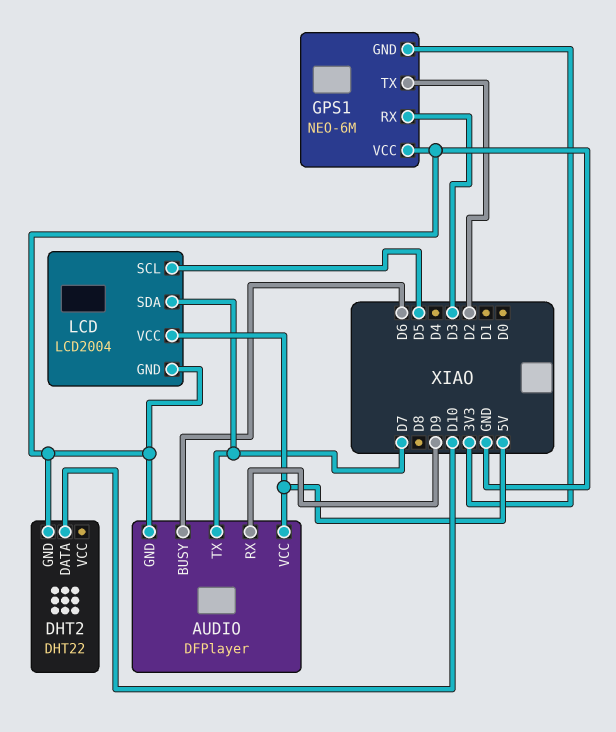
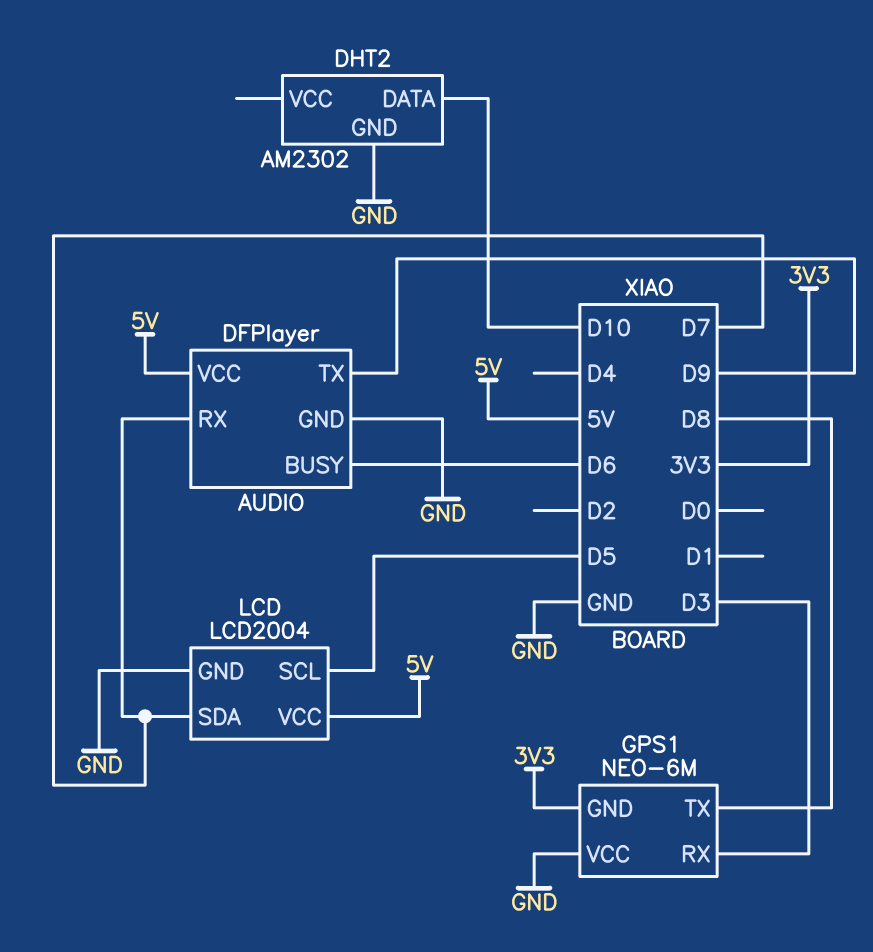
AUDIO pin RX: D9 -> D7
AUDIO pin TX: D7 -> D9
DHT2: DHT22 -> AM2302
GPS1 pin TX: D2 -> D8

